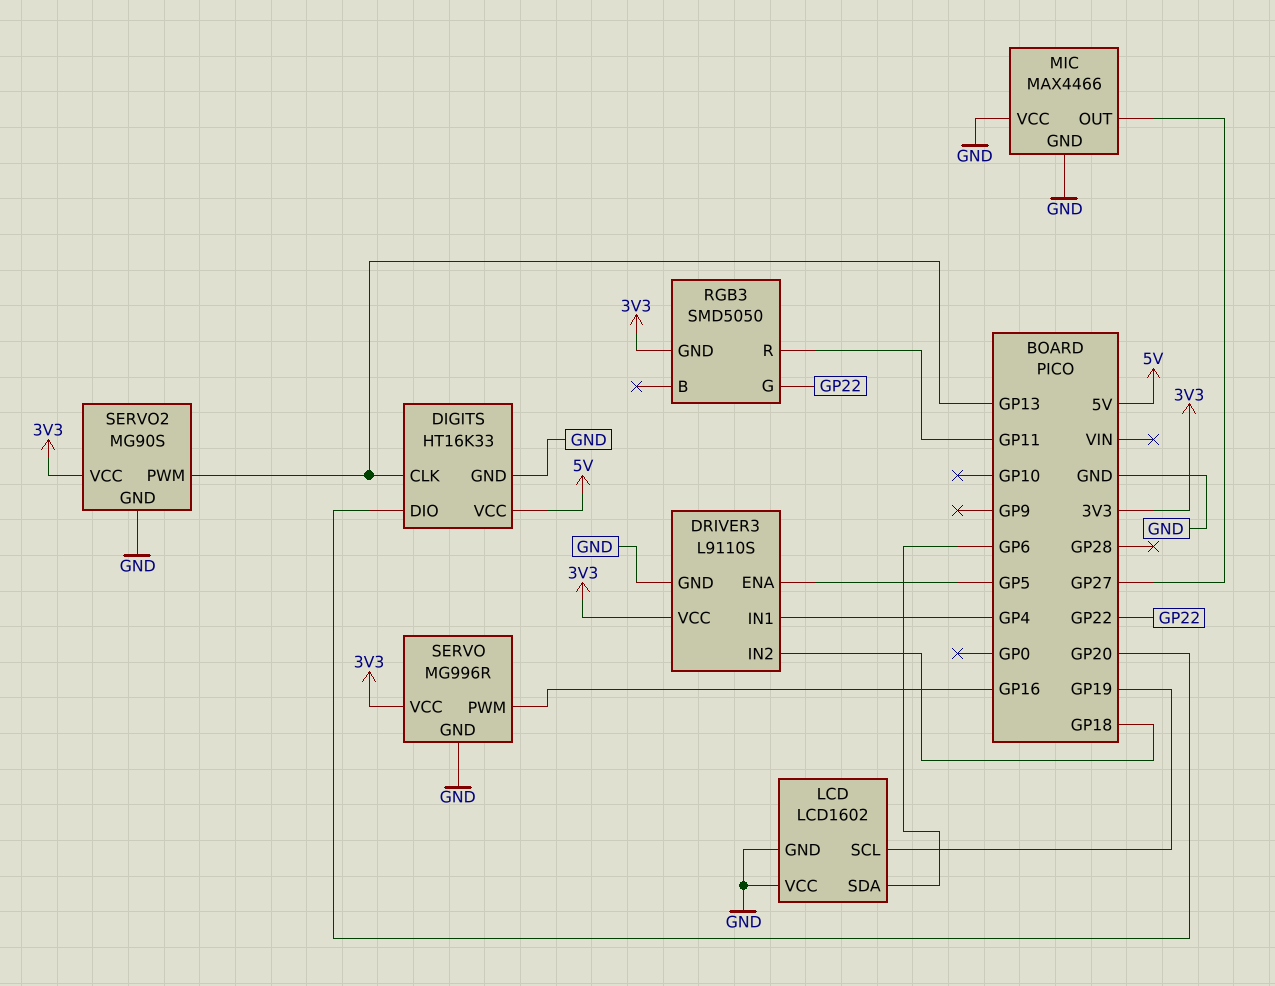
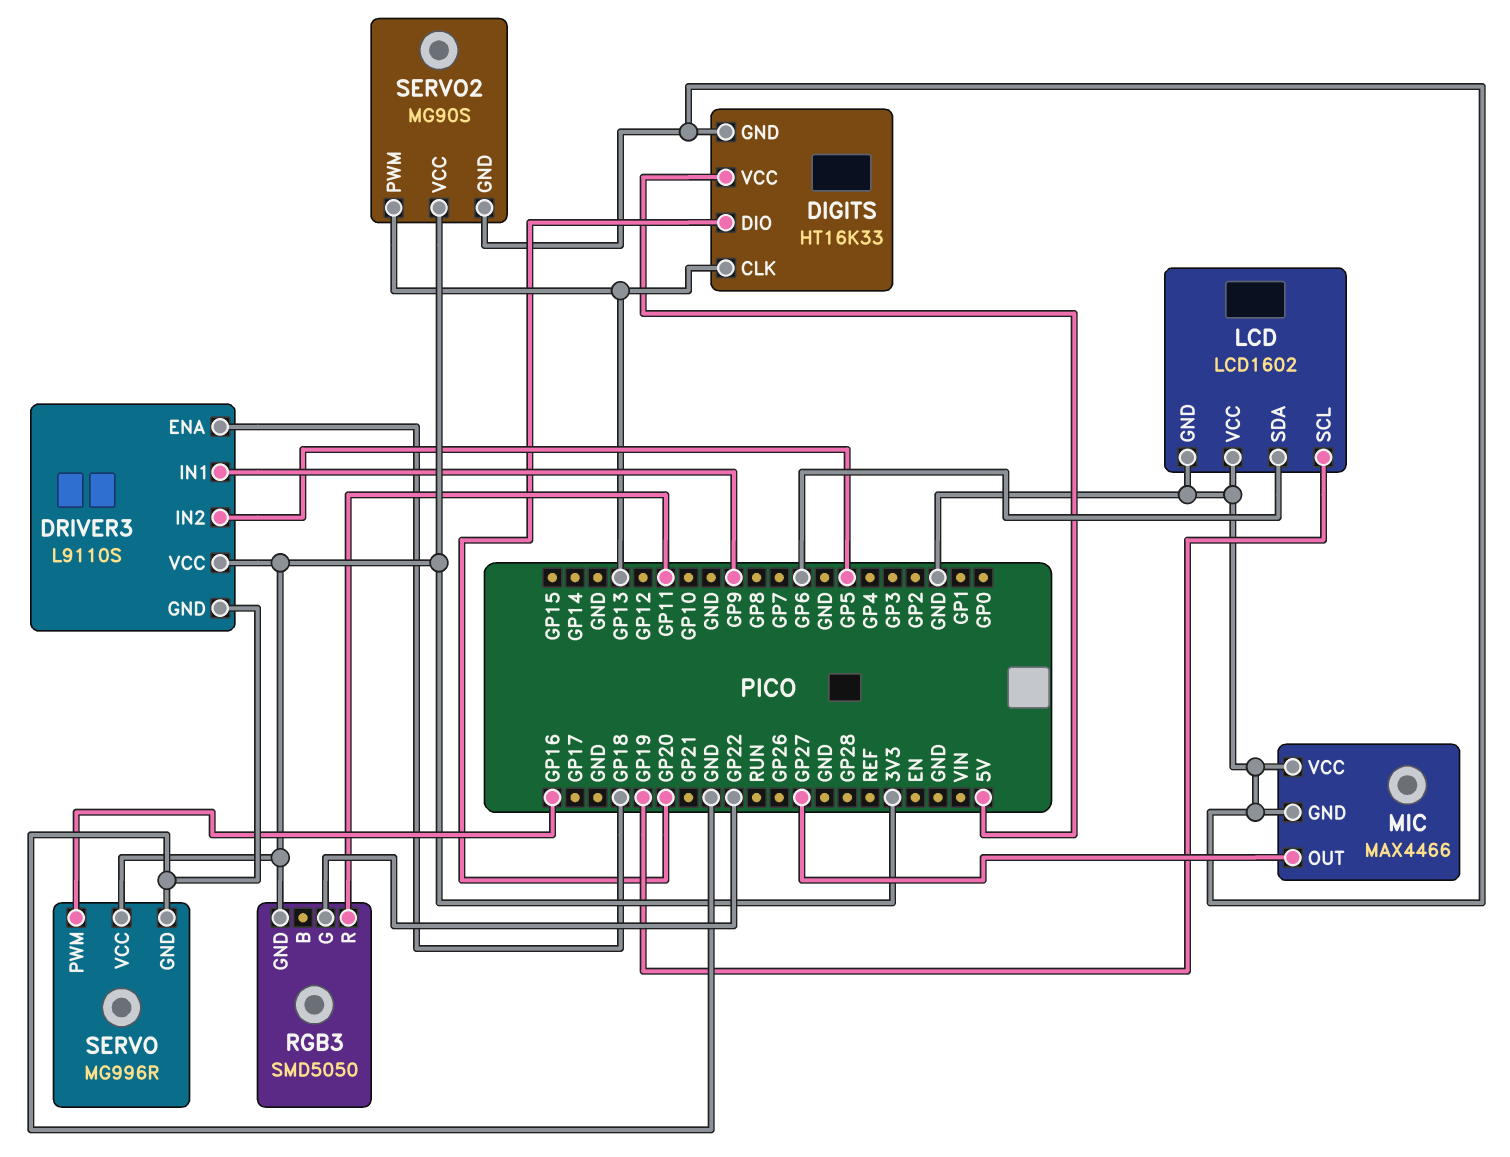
DRIVER3 pin ENA: GP5 -> GP18
DRIVER3 pin IN1: GP4 -> GP9
DRIVER3 pin IN2: GP18 -> GP5

